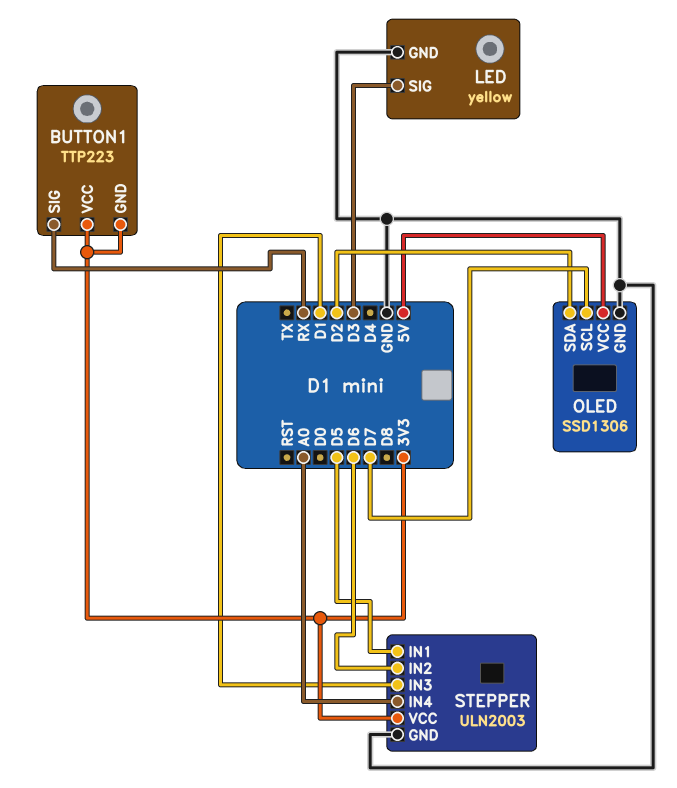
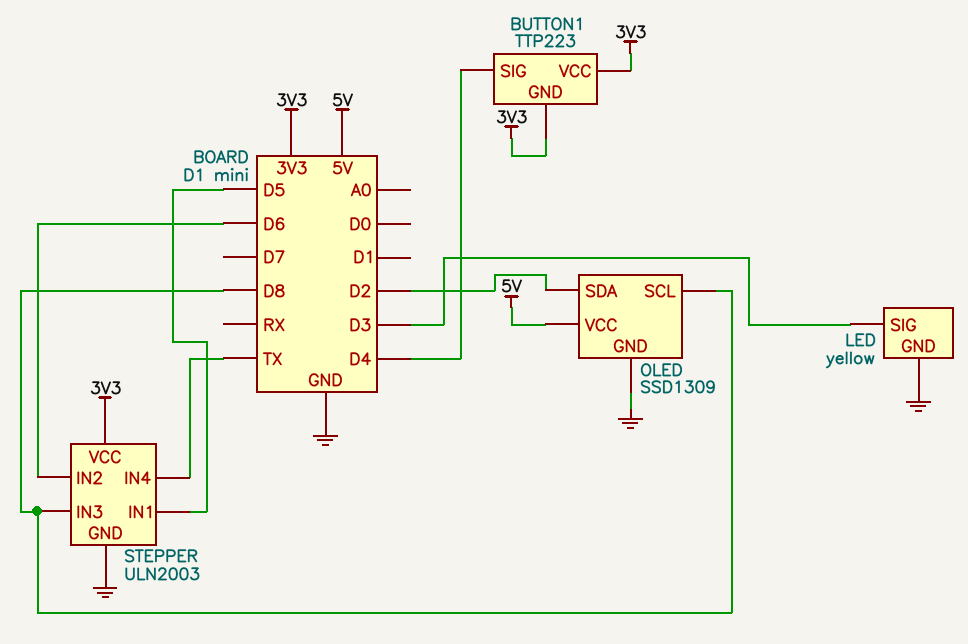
BUTTON1 pin SIG: RX -> D4
OLED: SSD1306 -> SSD1309
OLED pin SCL: D7 -> D8
STEPPER pin IN3: D1 -> D8
STEPPER pin IN4: A0 -> TX

